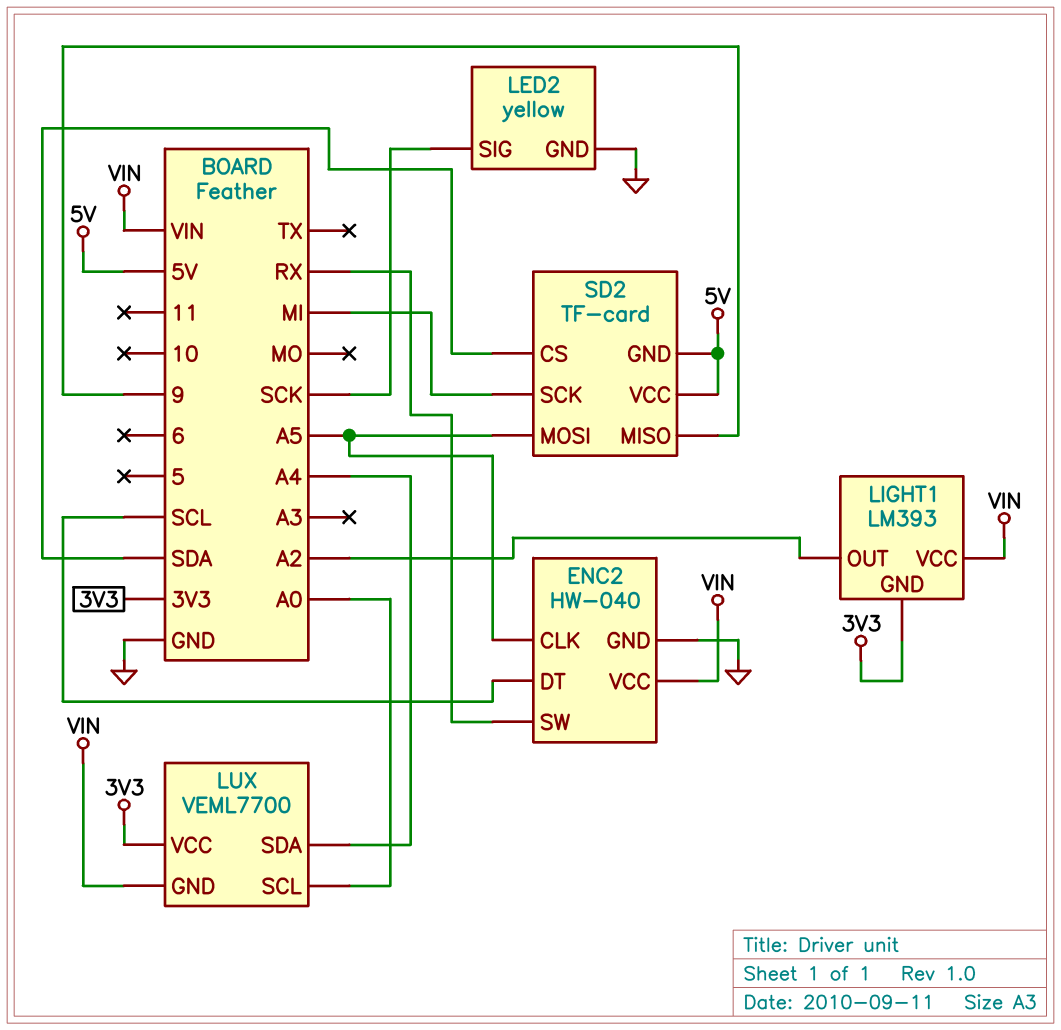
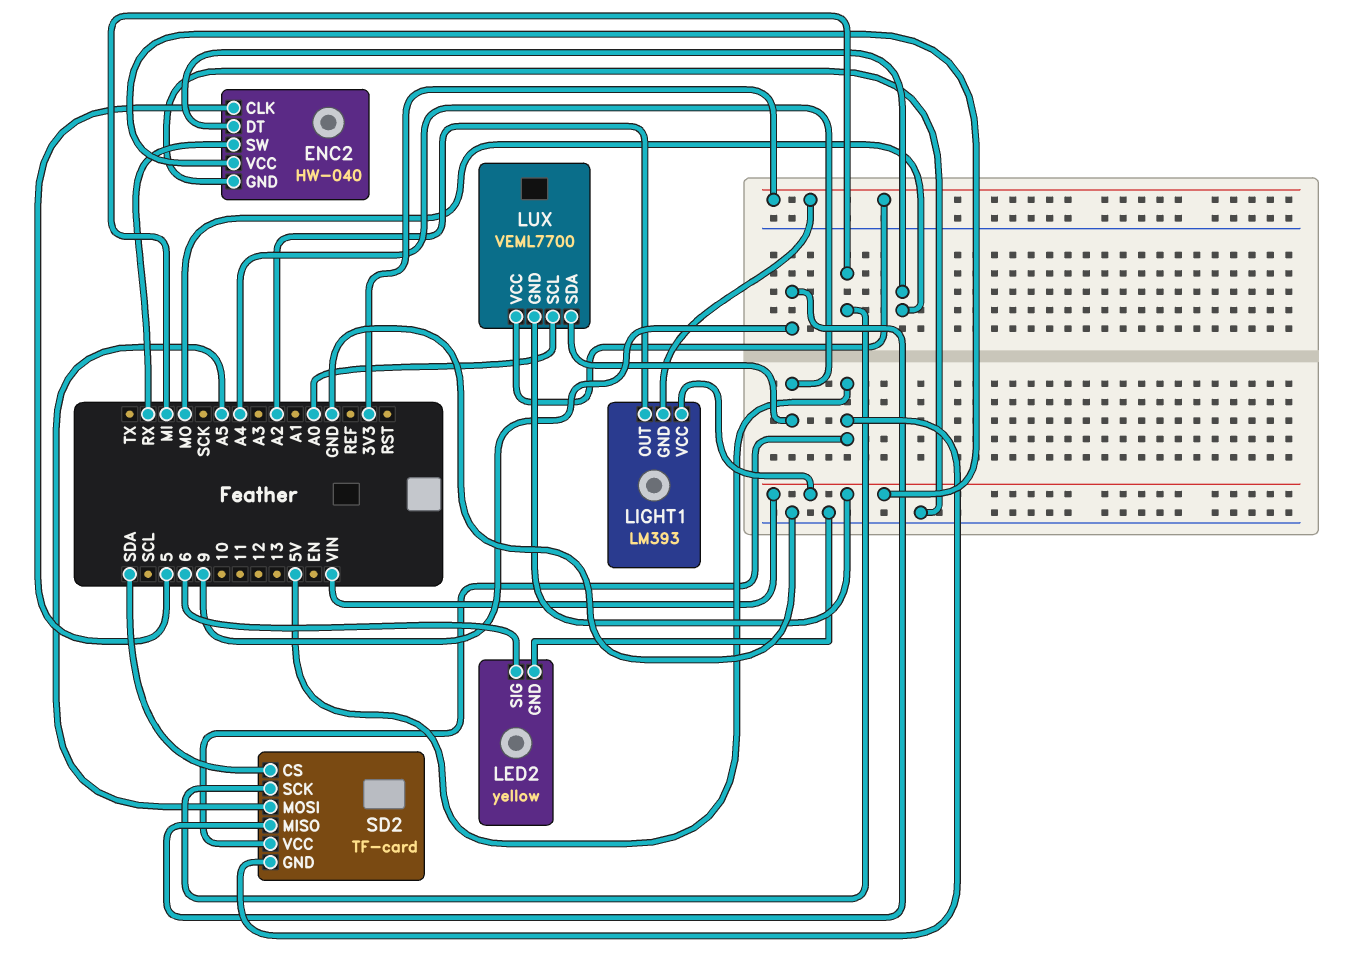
ENC2 pin CLK: A5 -> 5
ENC2 pin DT: SCL -> MO
LED2 pin SIG: SCK -> 6

